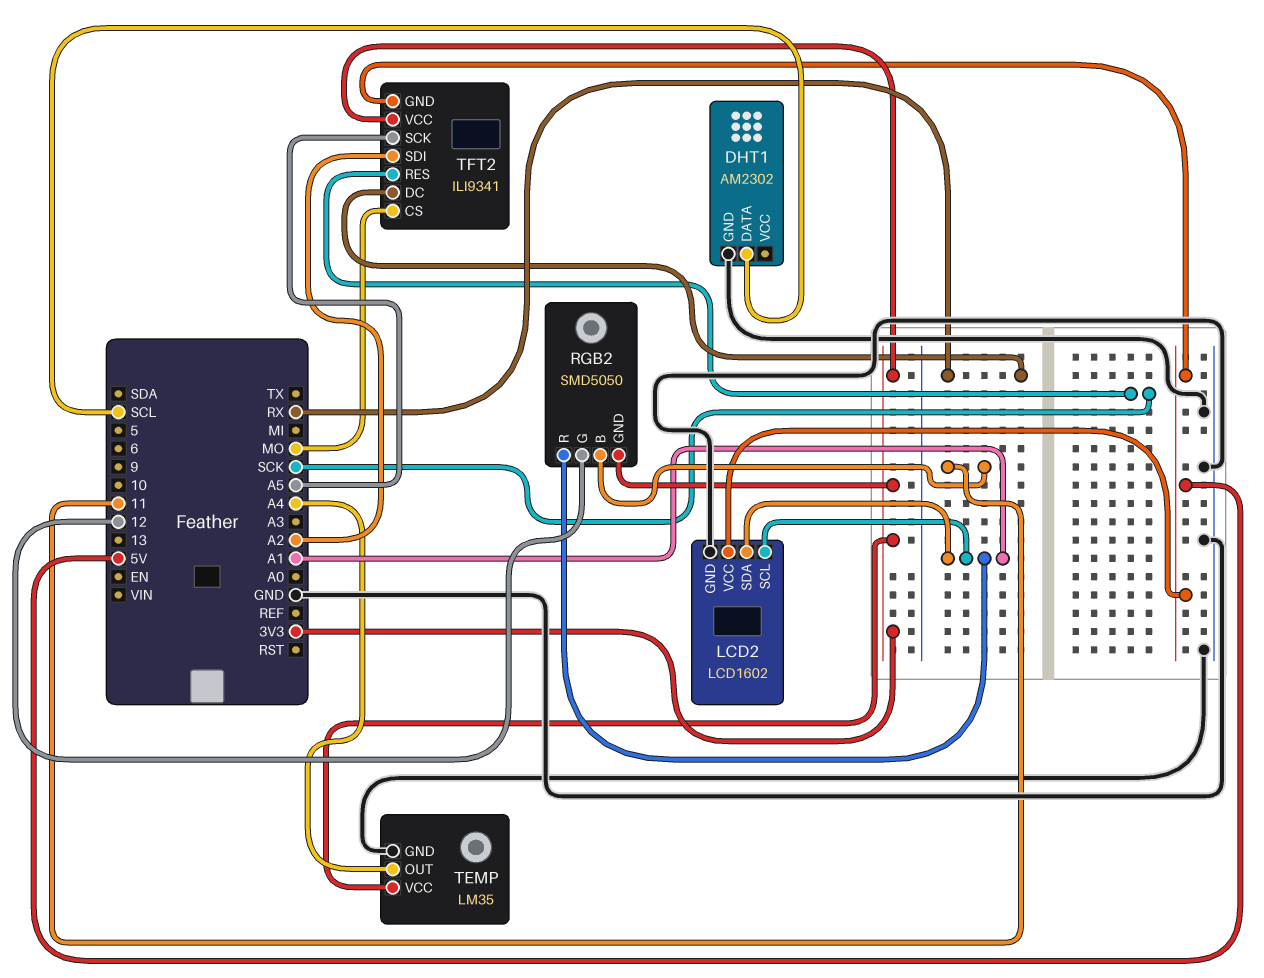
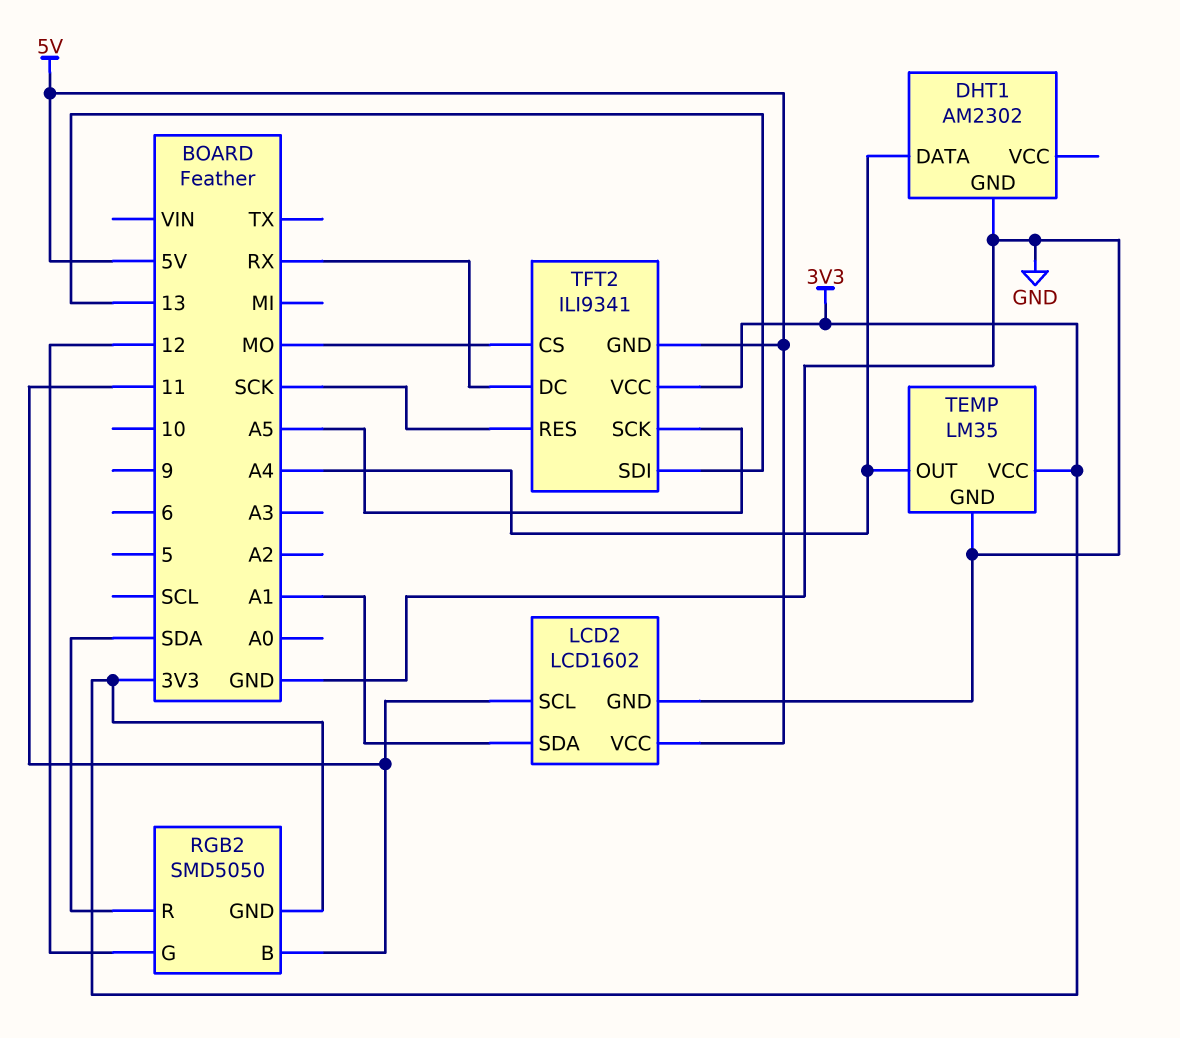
DHT1 pin DATA: SCL -> A4
LCD2 pin SCL: A1 -> 11
RGB2 pin R: A1 -> SDA
TFT2 pin SDI: A2 -> 13

